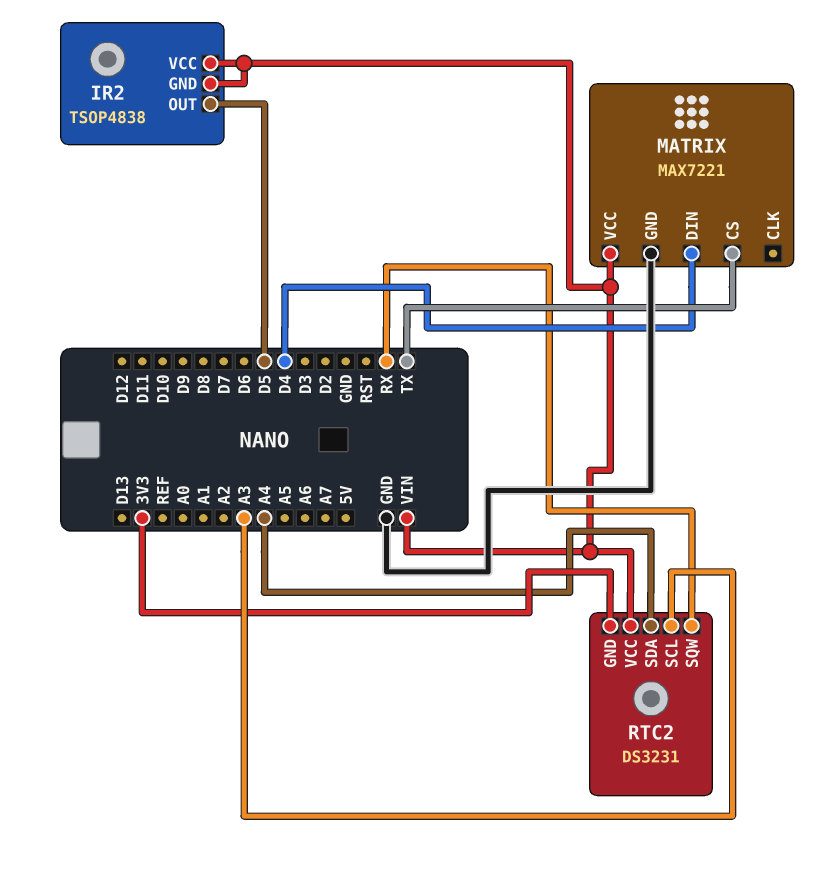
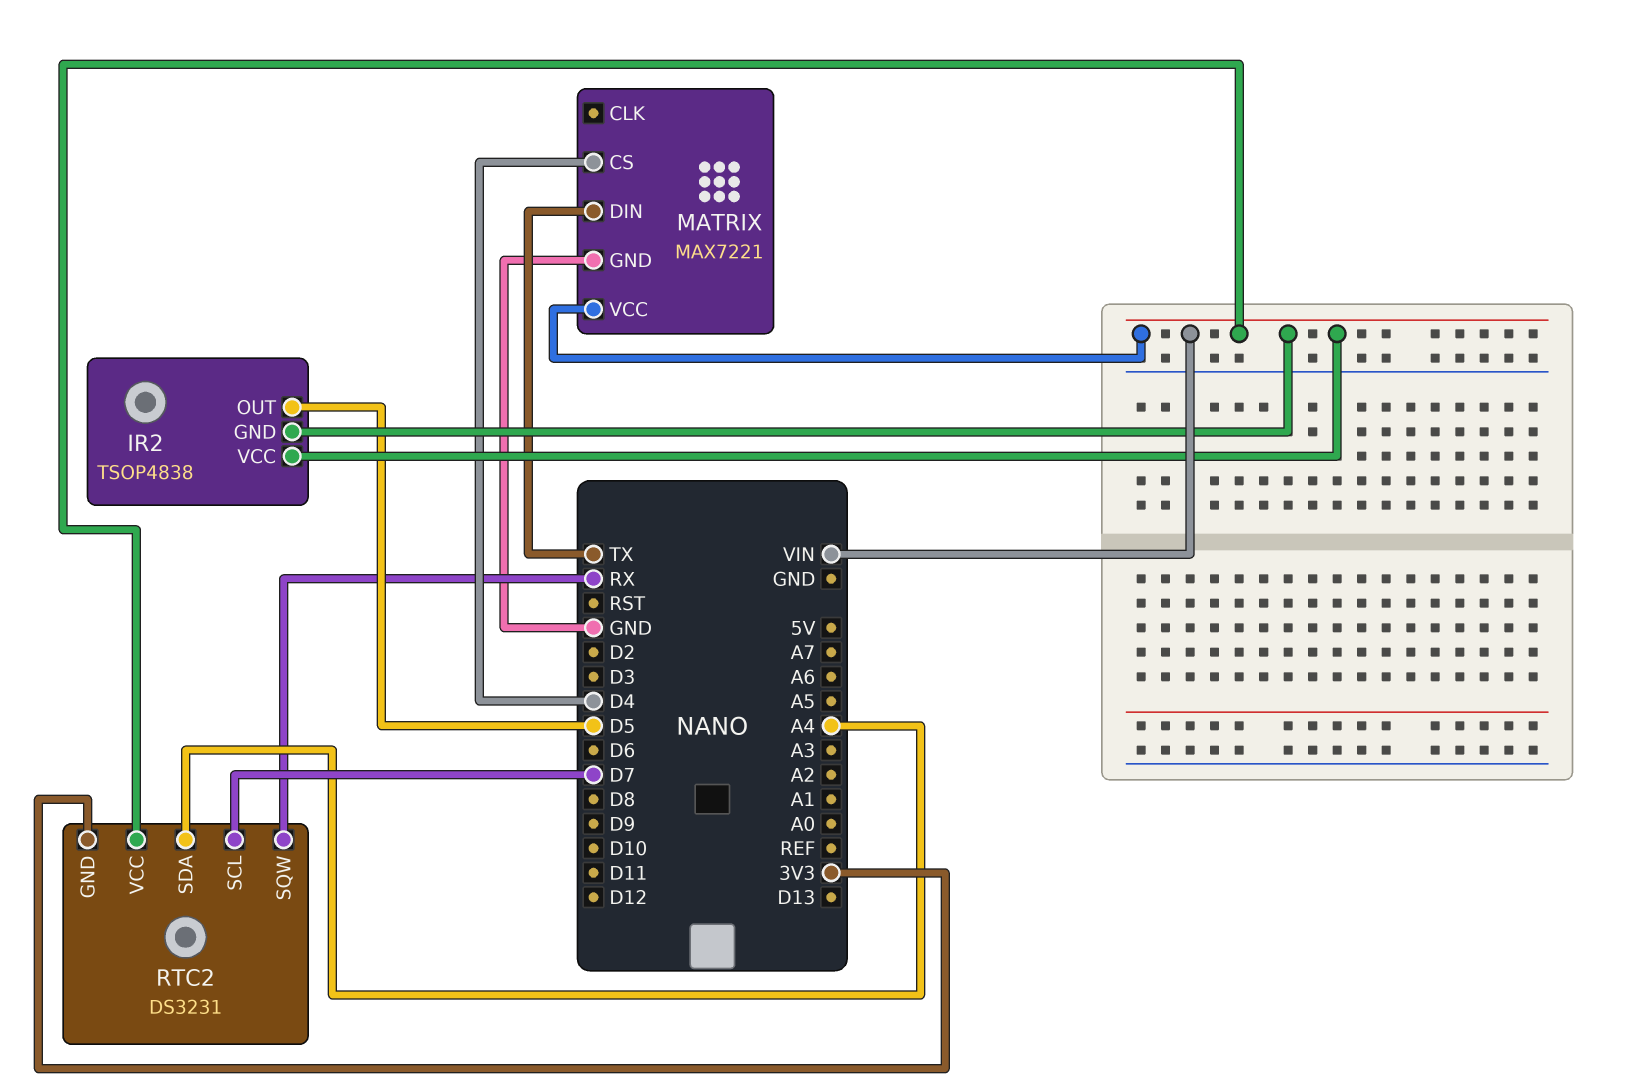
MATRIX pin CS: TX -> D4
MATRIX pin DIN: D4 -> TX
RTC2 pin SCL: A3 -> D7

